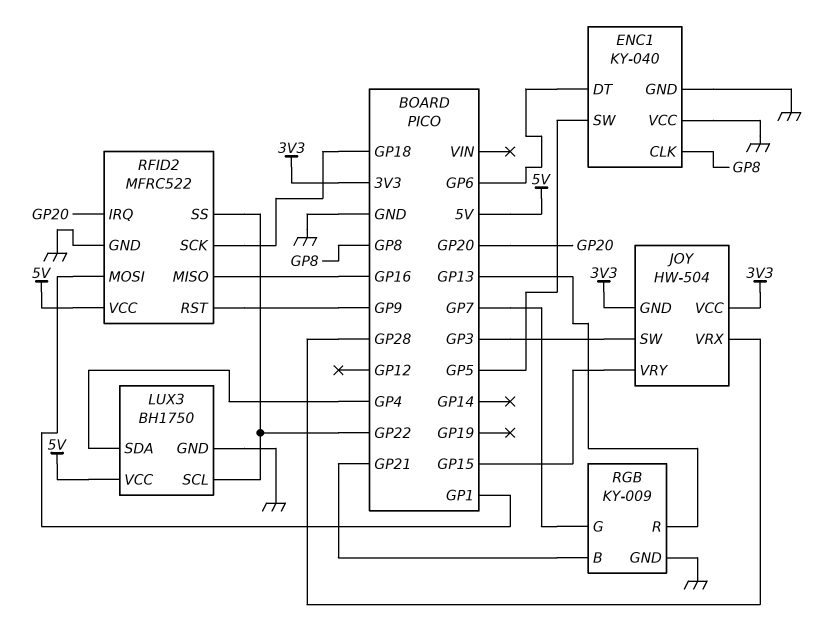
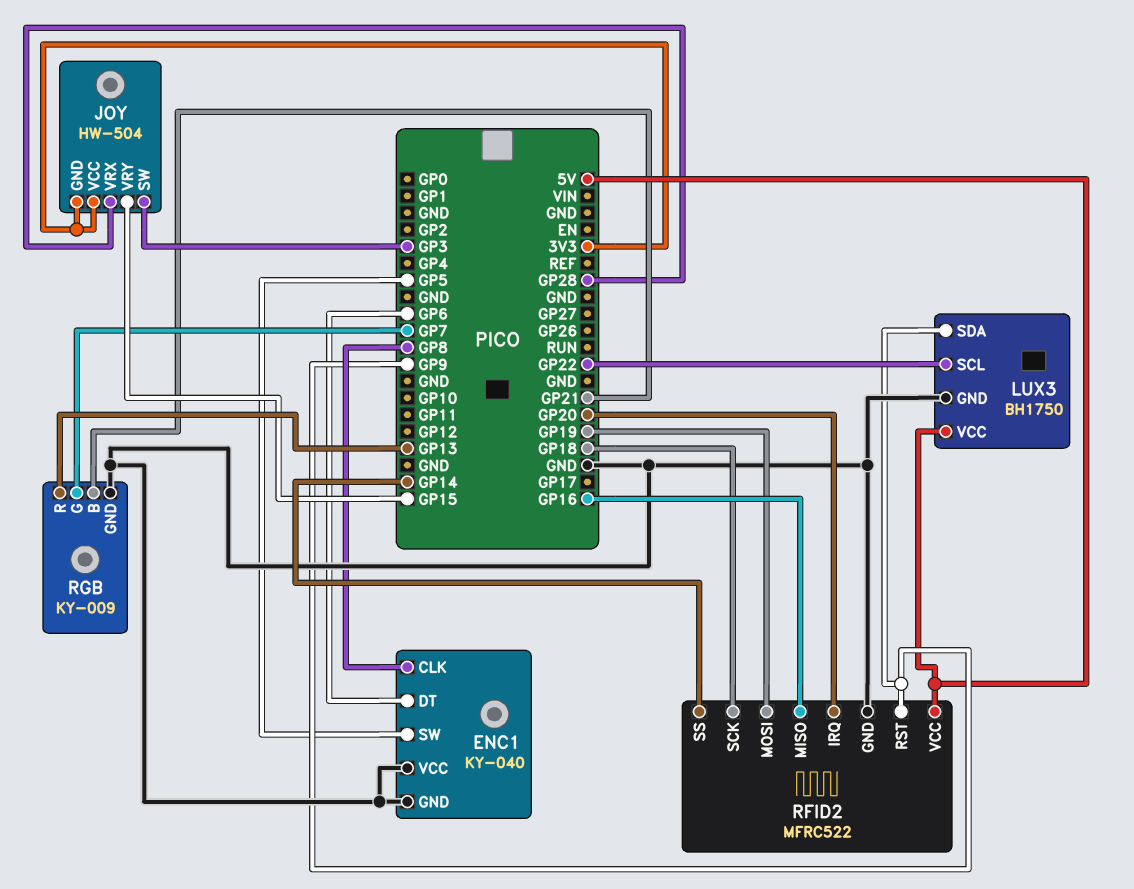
LUX3 pin SDA: GP4 -> GP9
RFID2 pin MOSI: GP1 -> GP19
RFID2 pin SS: GP22 -> GP14

